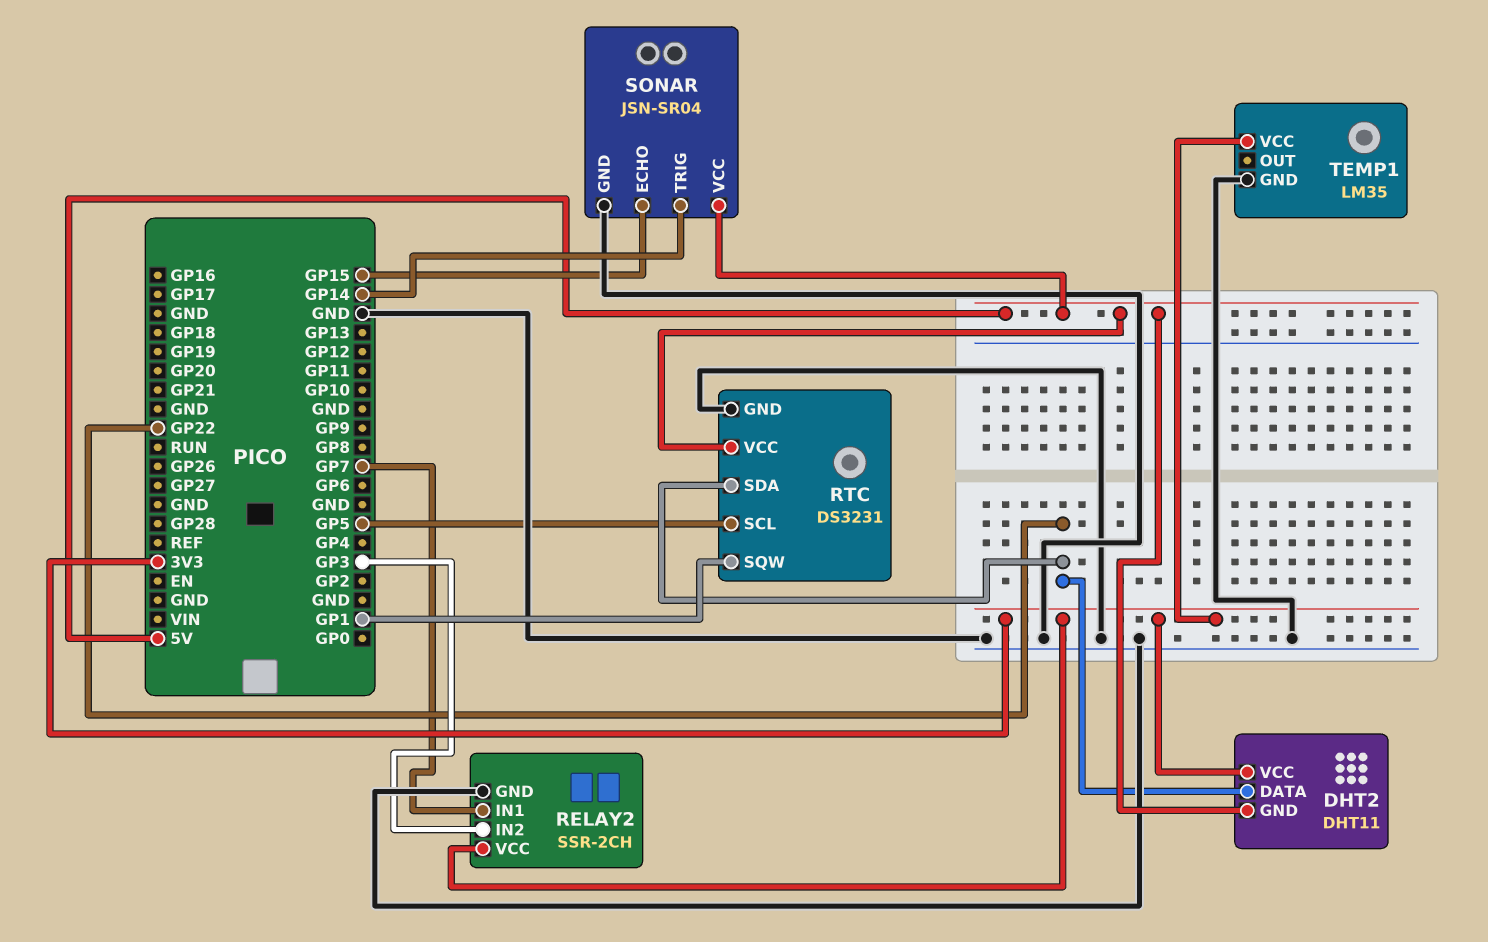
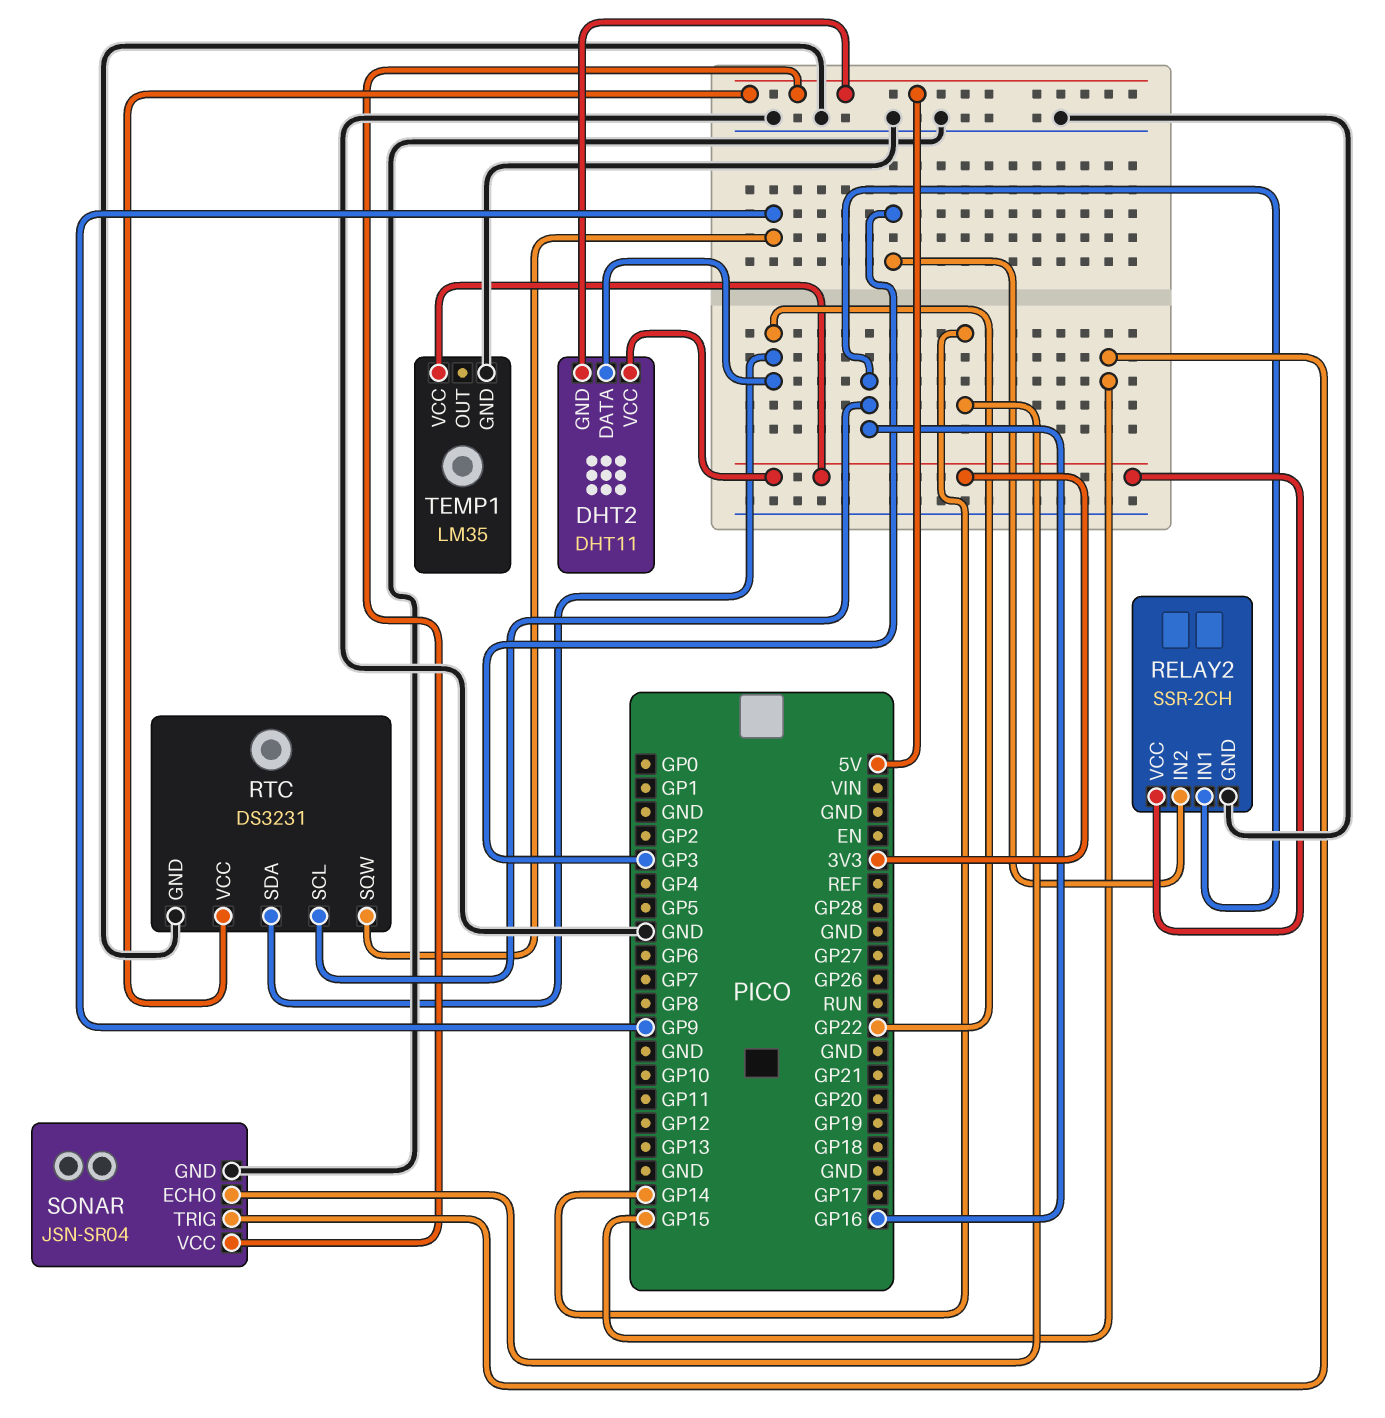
RELAY2 pin IN1: GP7 -> GP16
RTC pin SCL: GP5 -> GP16
RTC pin SQW: GP1 -> GP9
SONAR pin ECHO: GP15 -> GP14
SONAR pin TRIG: GP14 -> GP15

